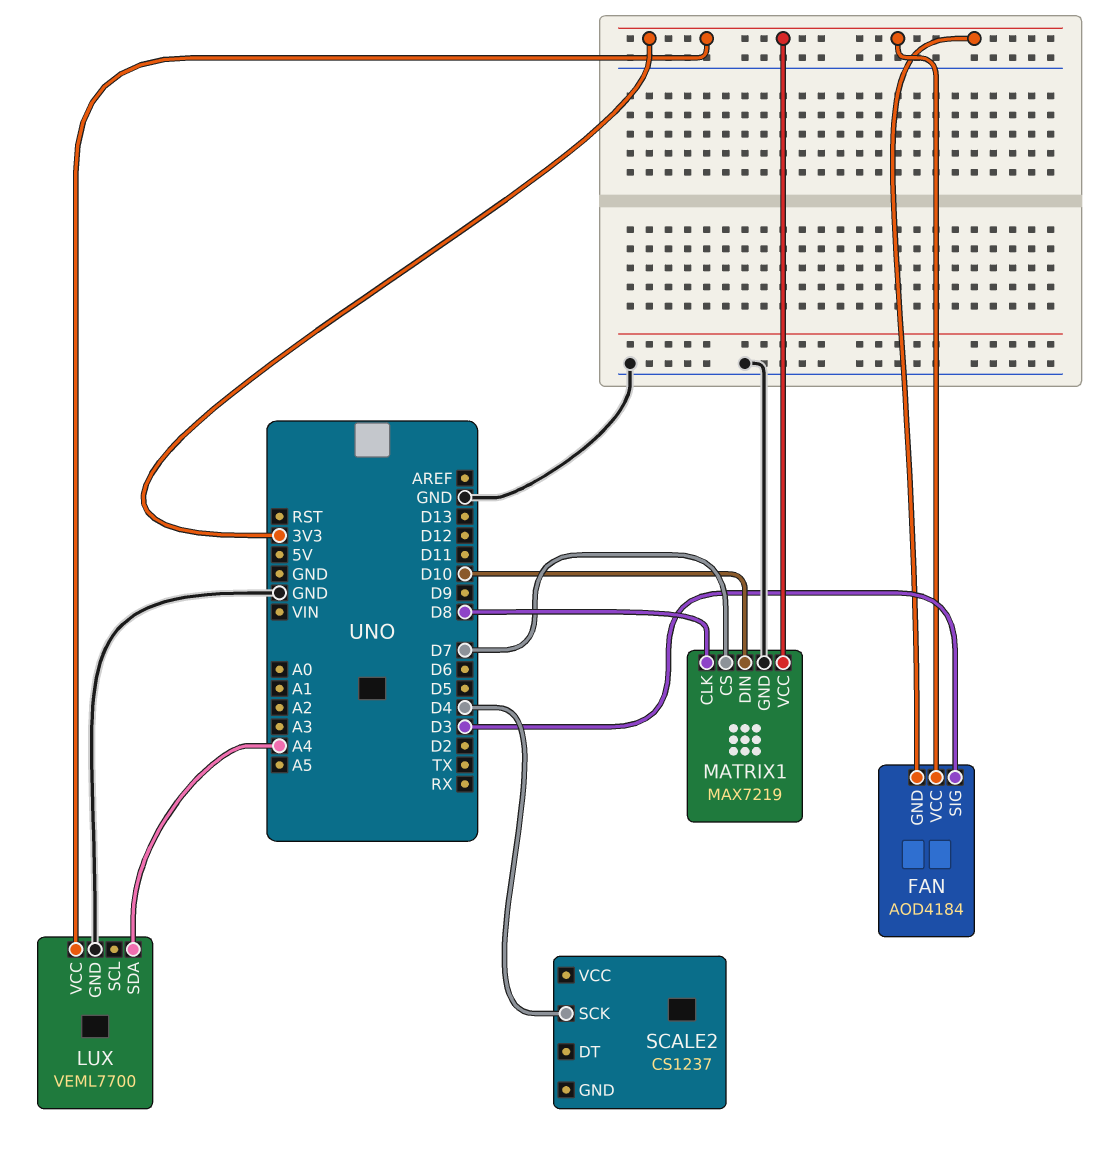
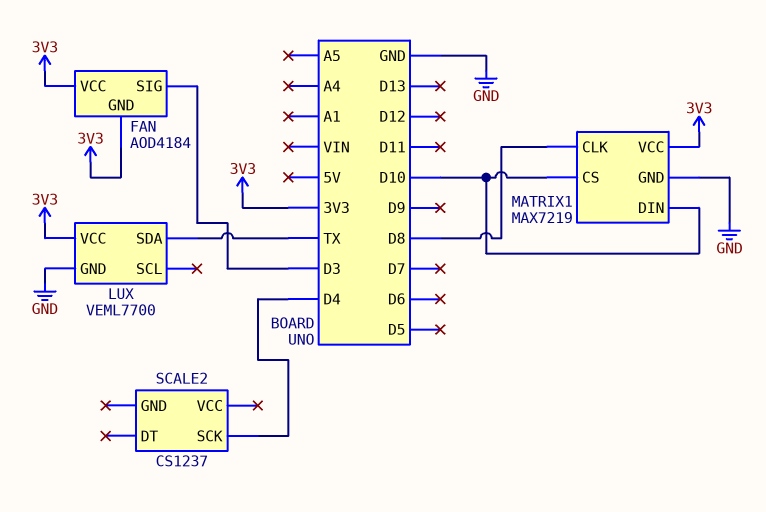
LUX pin SDA: A4 -> TX
MATRIX1 pin CS: D7 -> D10

